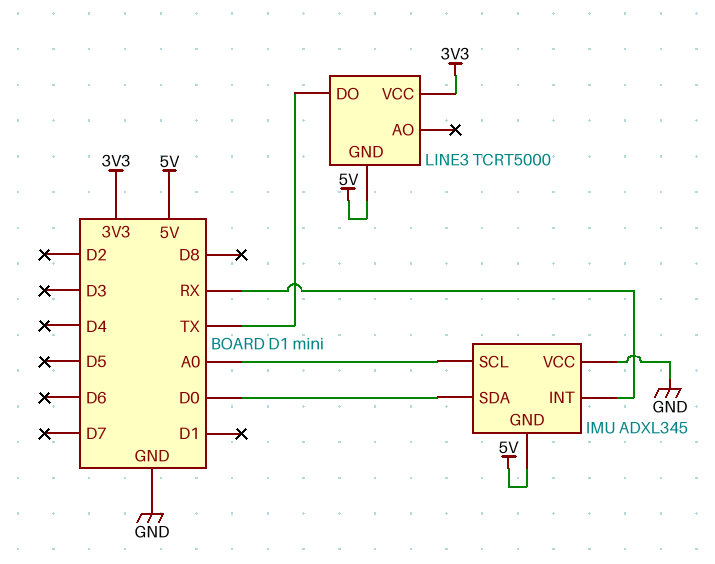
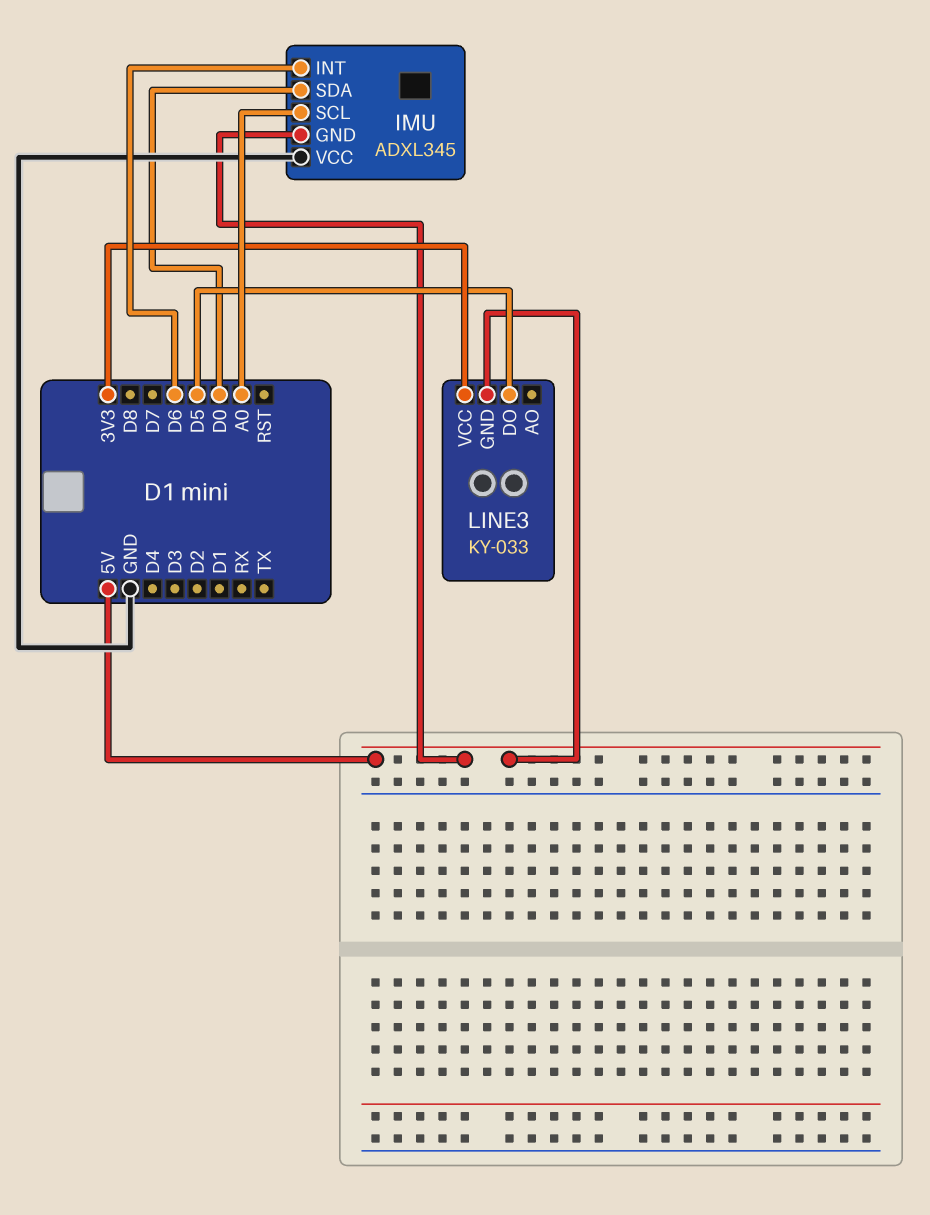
IMU pin INT: RX -> D6
LINE3: TCRT5000 -> KY-033
LINE3 pin DO: TX -> D5

